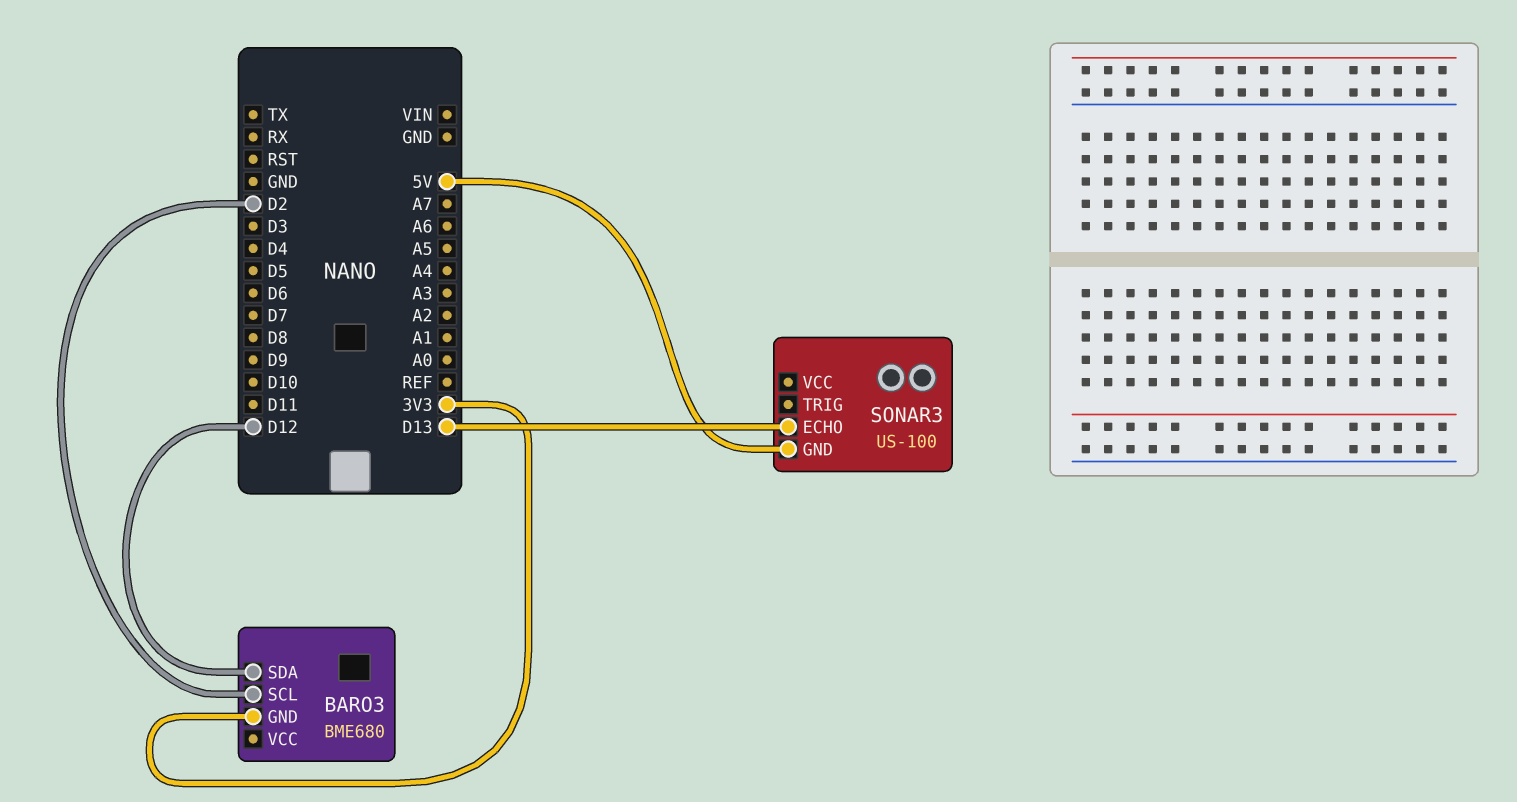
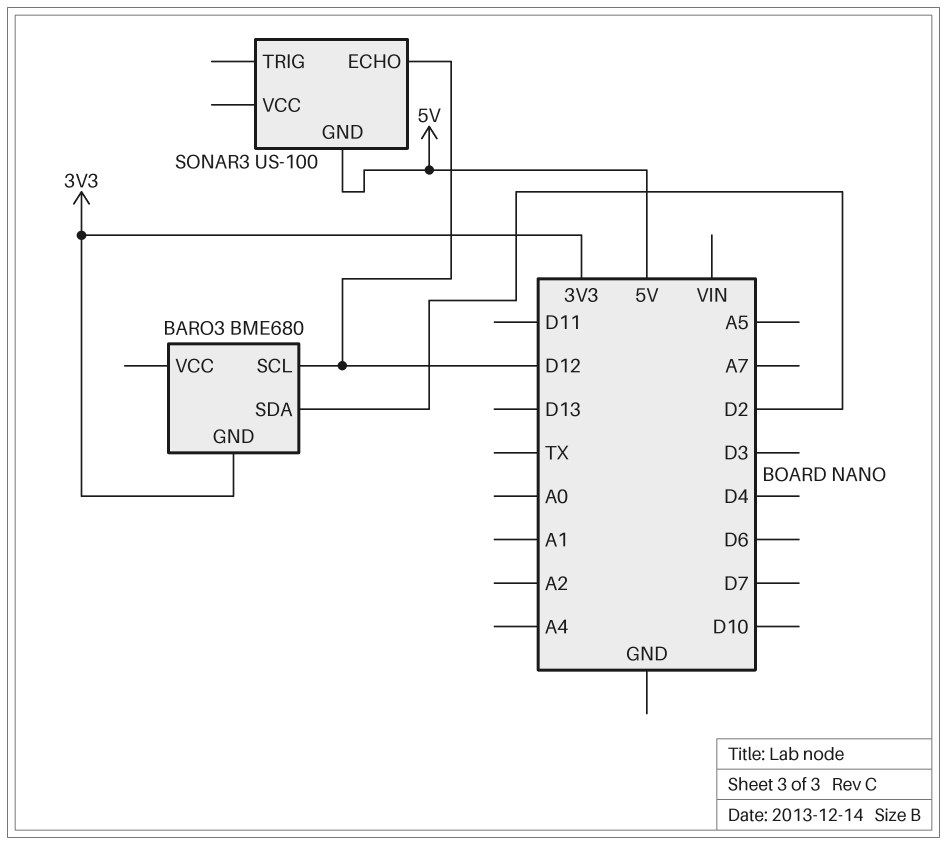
BARO3 pin SCL: D2 -> D12
BARO3 pin SDA: D12 -> D2
SONAR3 pin ECHO: D13 -> D12

